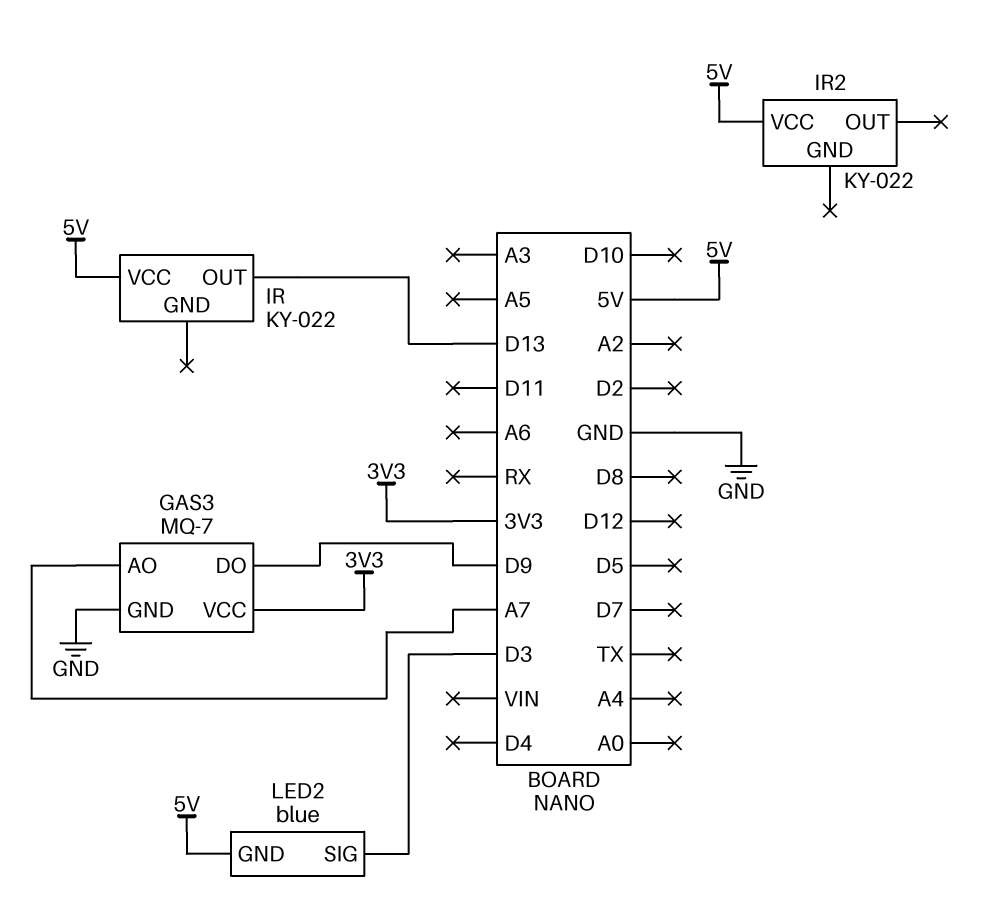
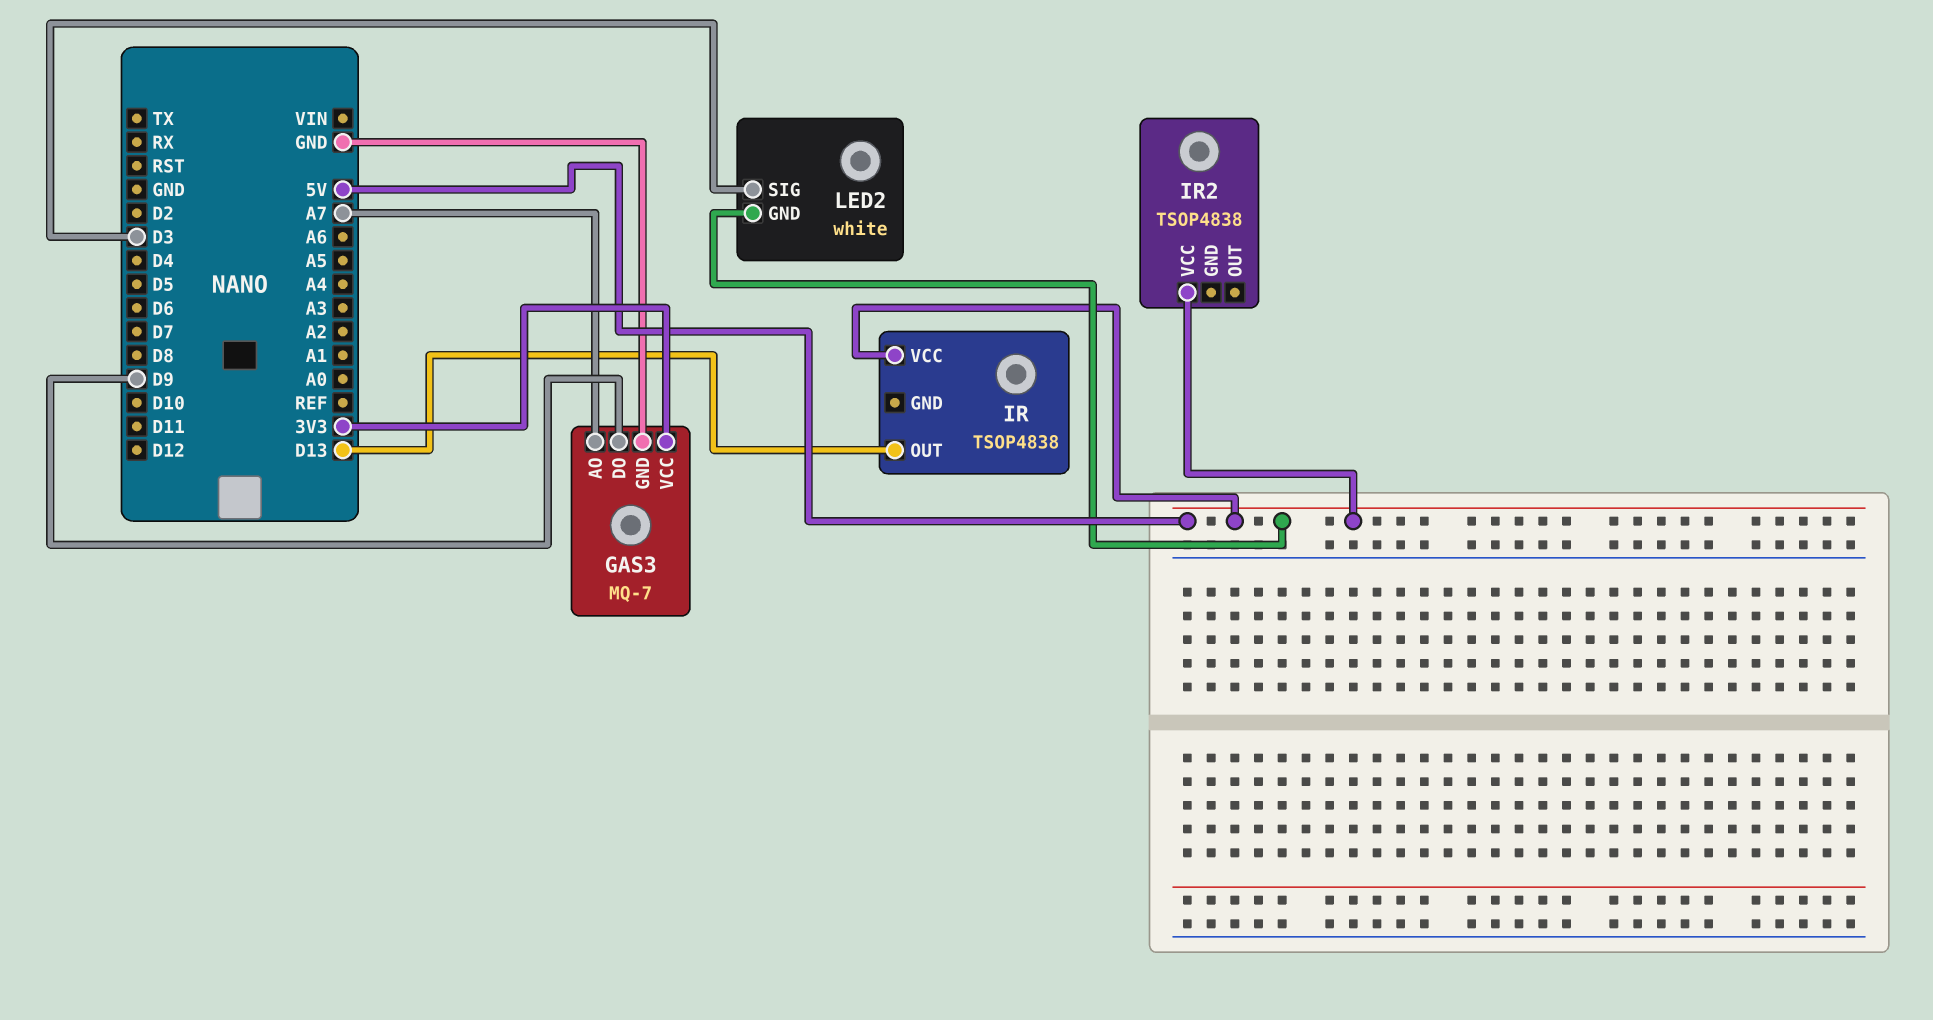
IR: KY-022 -> TSOP4838
IR2: KY-022 -> TSOP4838
LED2: blue -> white

